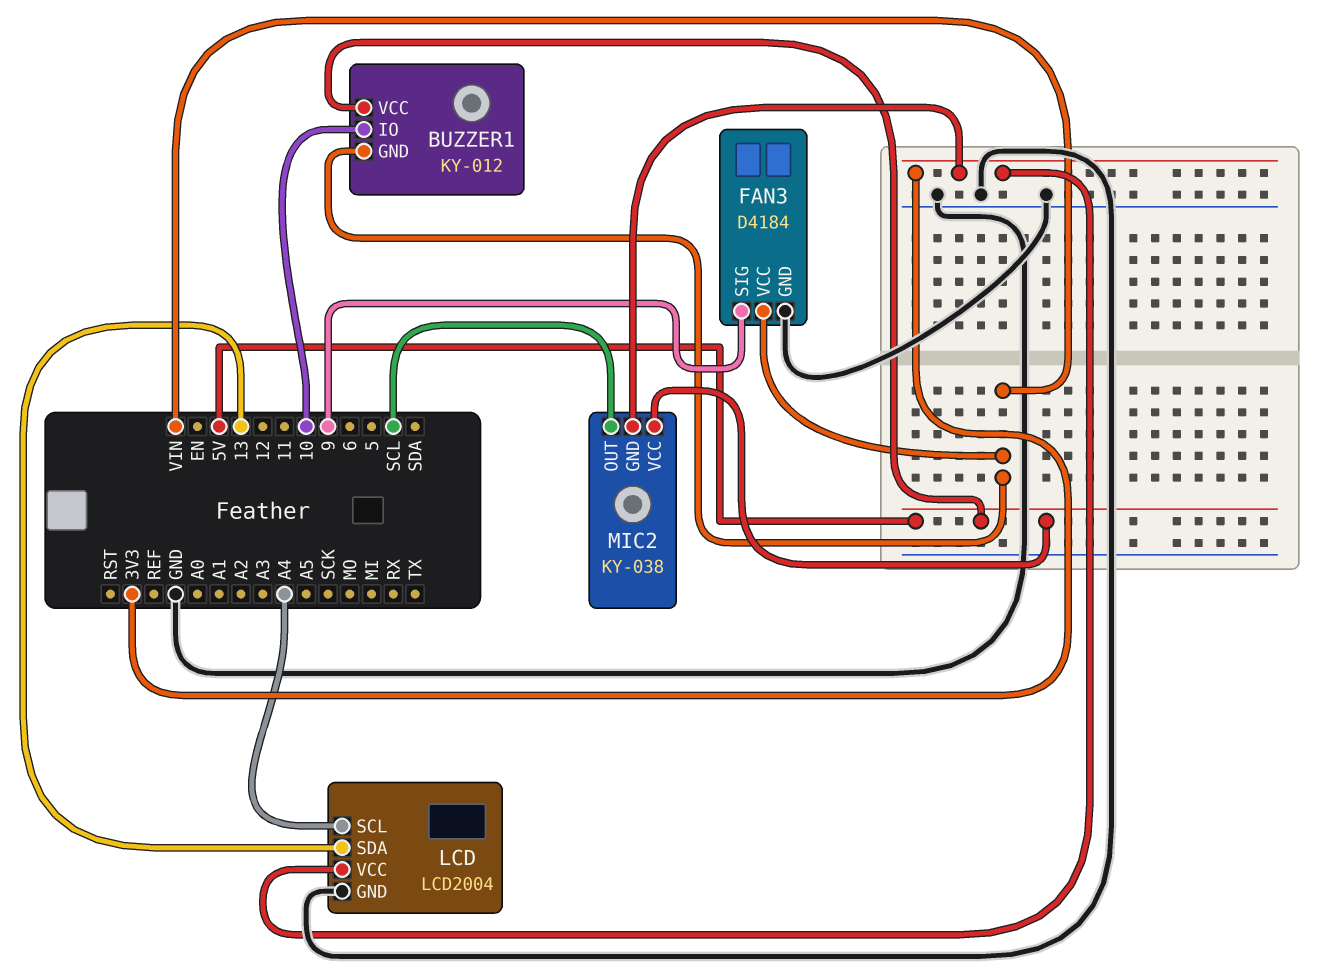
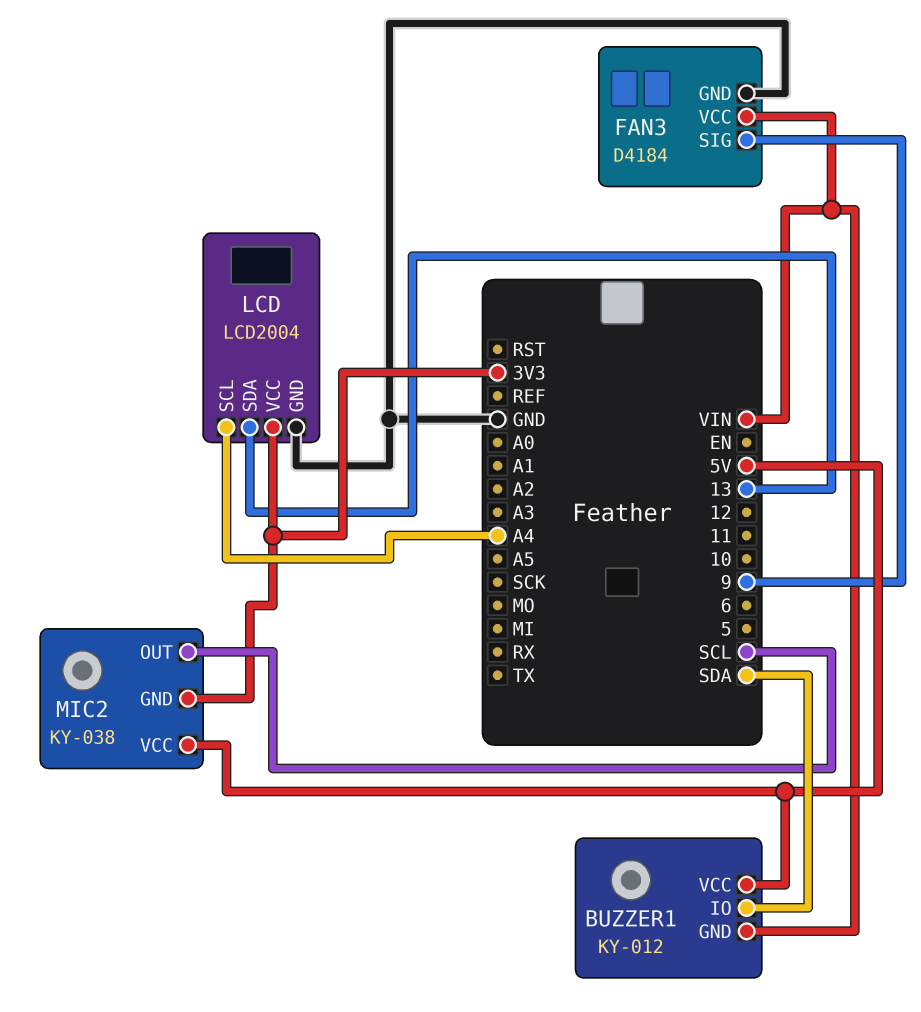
BUZZER1 pin IO: 10 -> SDA

